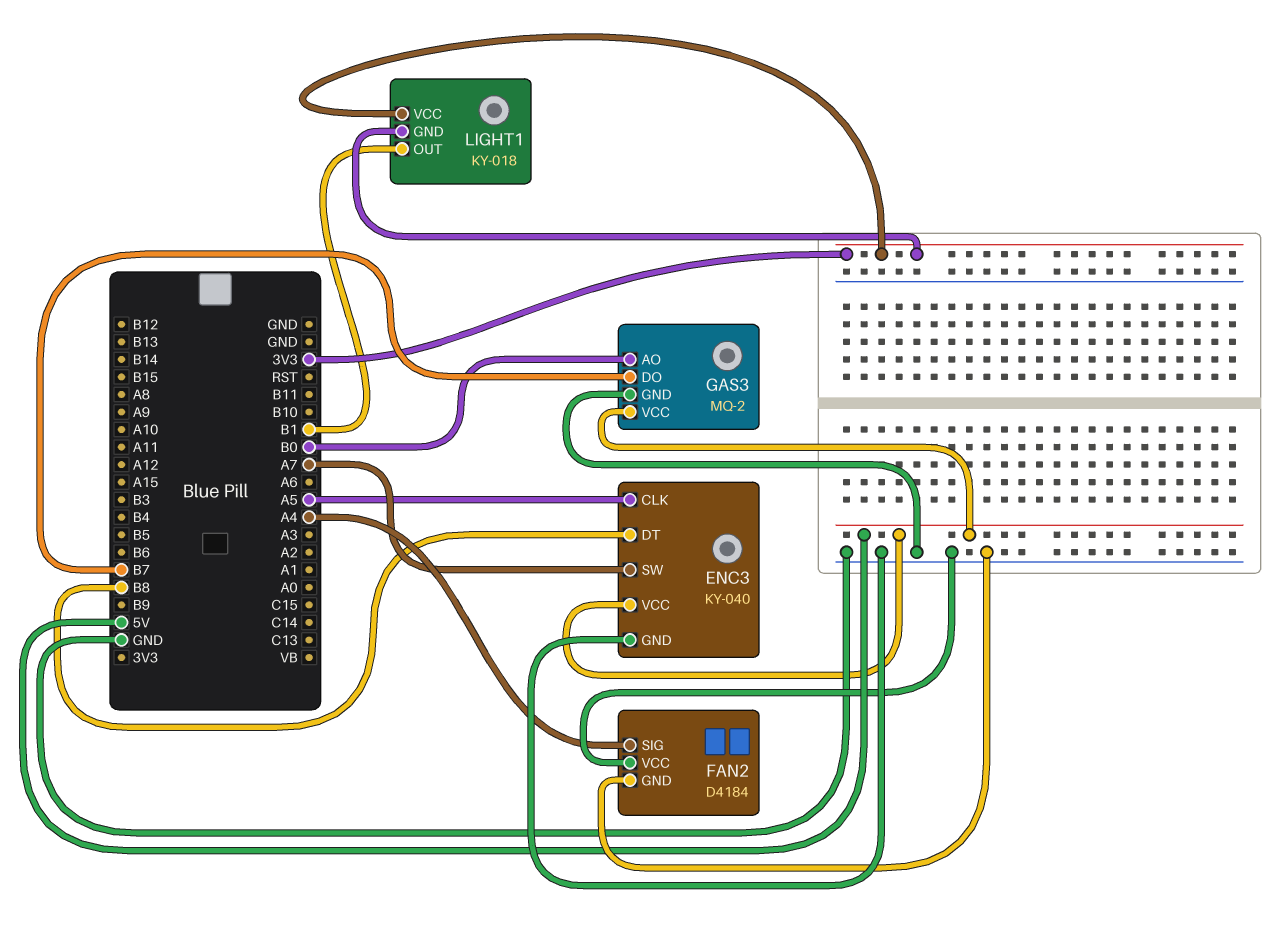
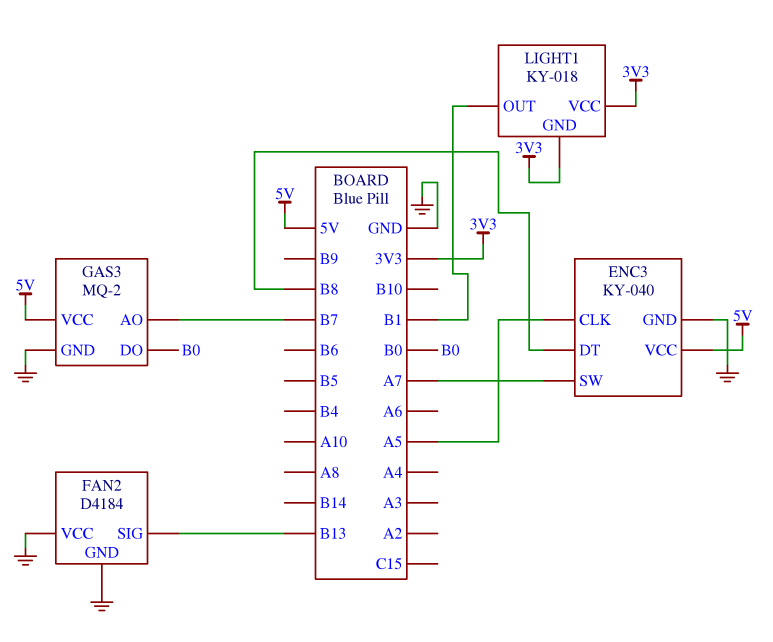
FAN2 pin SIG: A4 -> B13
GAS3 pin AO: B0 -> B7
GAS3 pin DO: B7 -> B0

